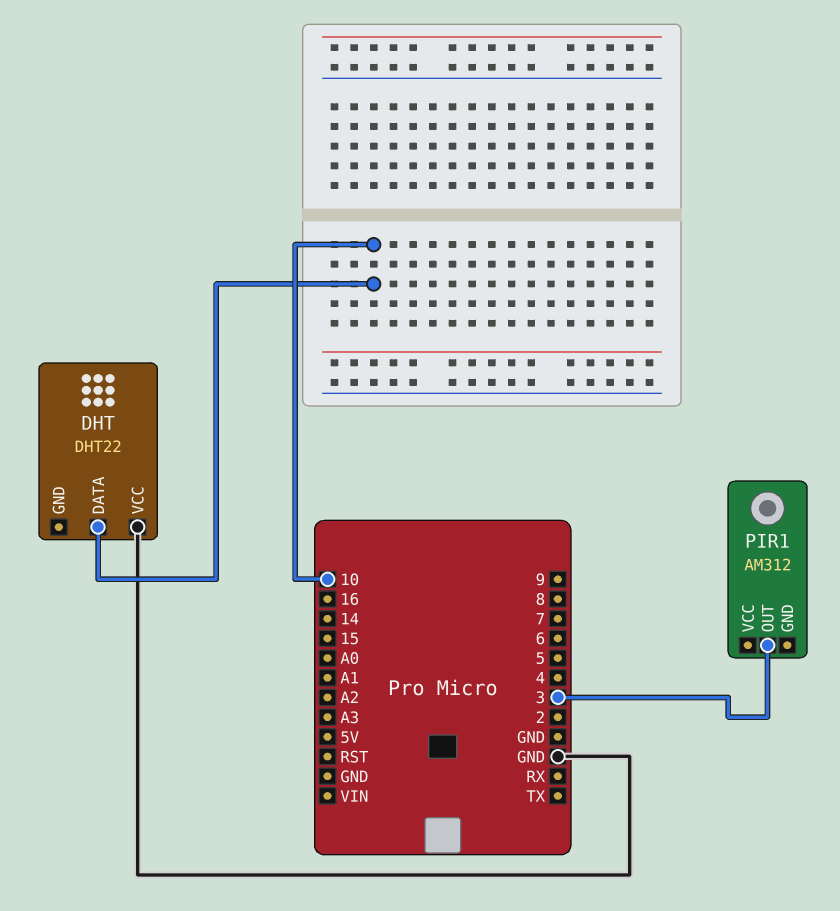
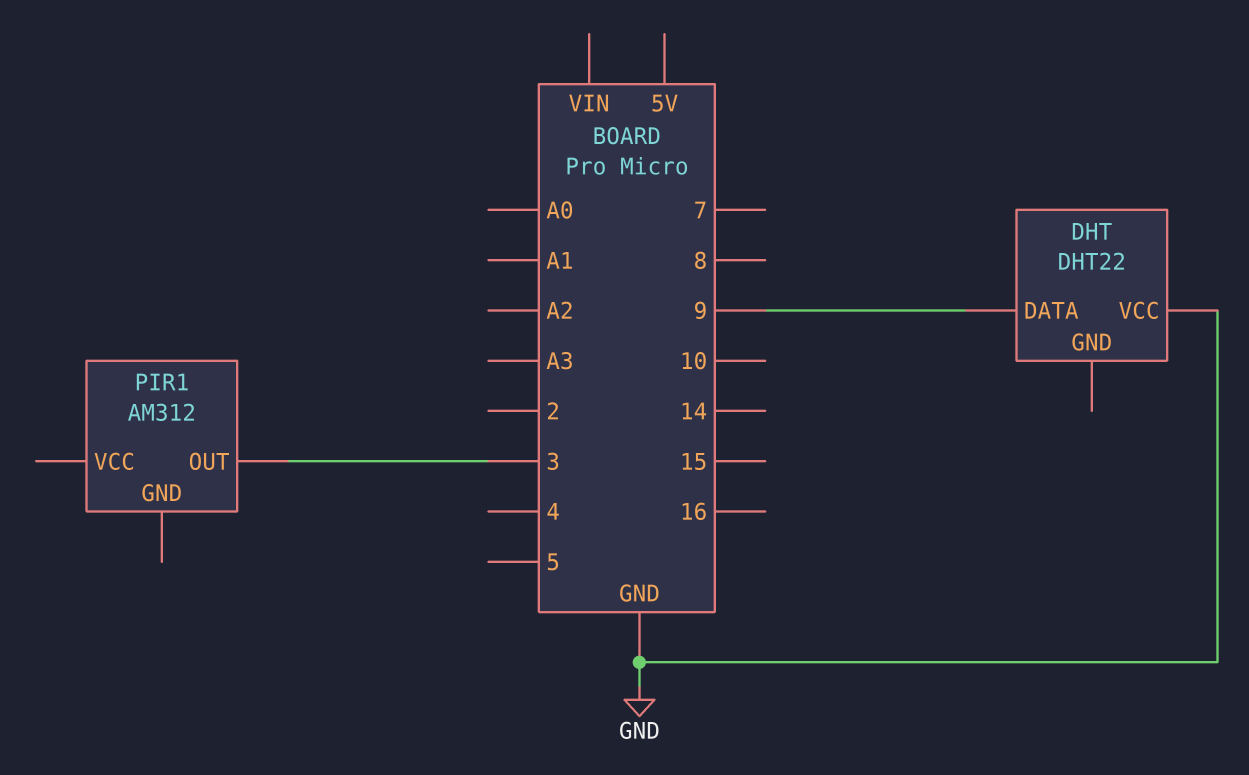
DHT pin DATA: 10 -> 9

